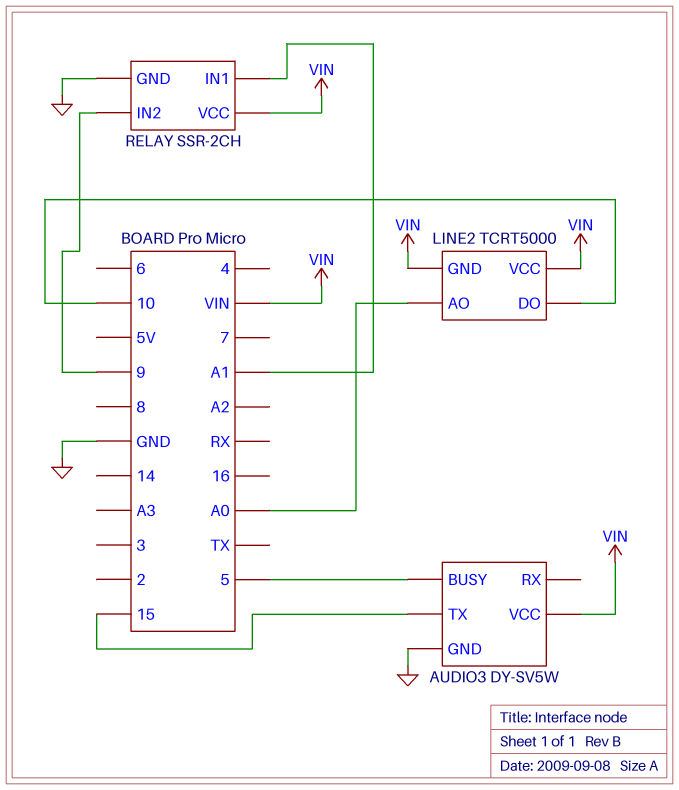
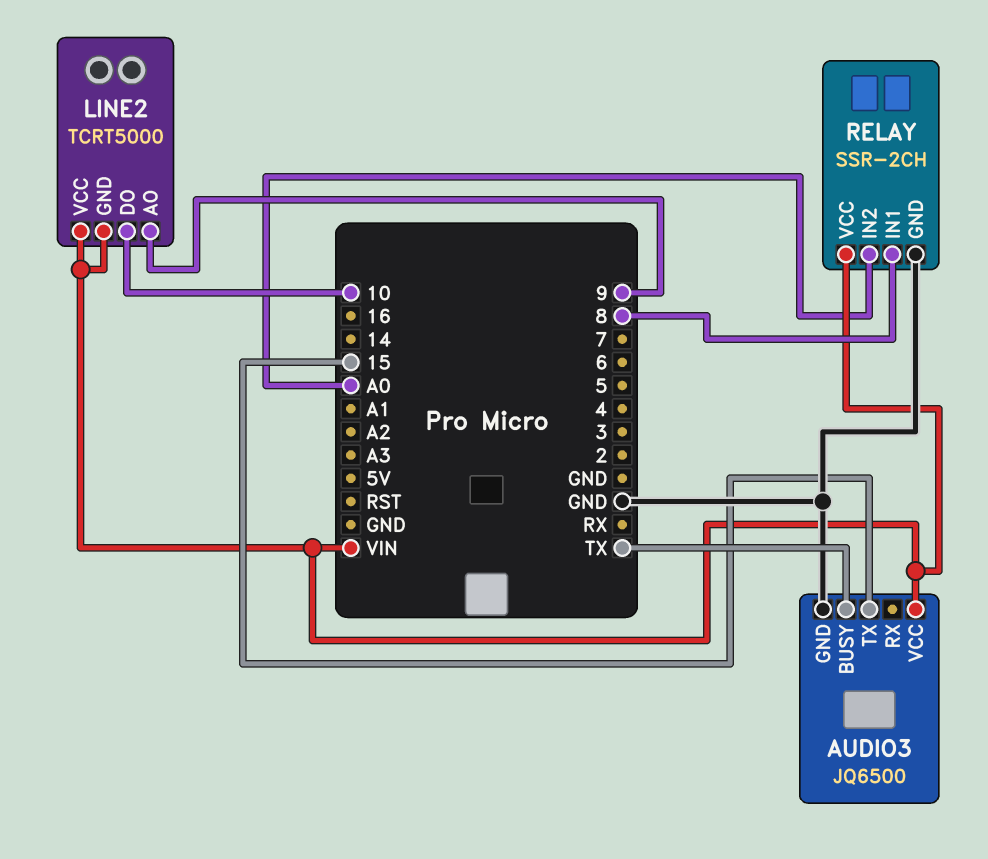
AUDIO3: DY-SV5W -> JQ6500
AUDIO3 pin BUSY: 5 -> TX
LINE2 pin AO: A0 -> 9
RELAY pin IN1: A1 -> 8
RELAY pin IN2: 9 -> A0

